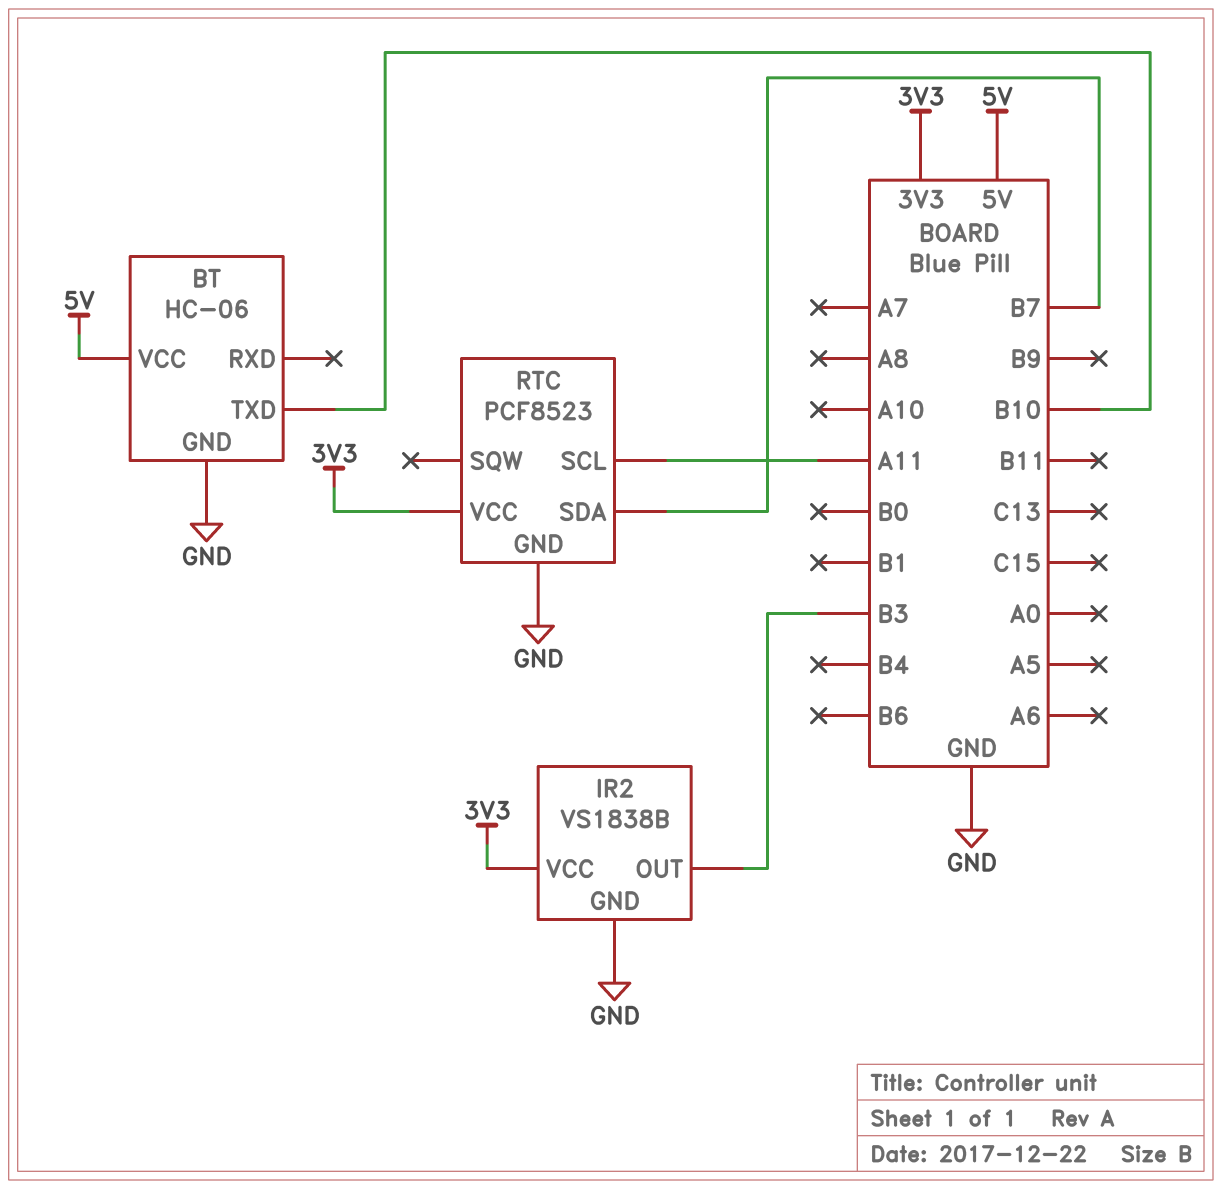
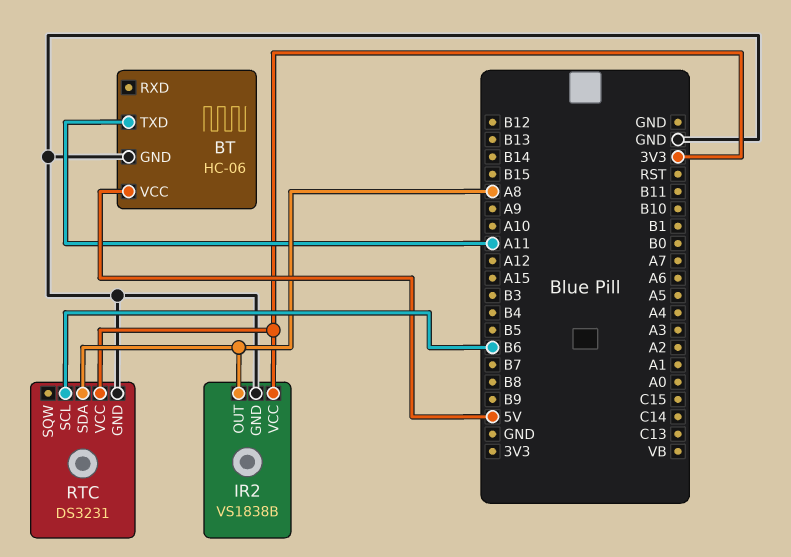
BT pin TXD: B10 -> A11
IR2 pin OUT: B3 -> A8
RTC: PCF8523 -> DS3231
RTC pin SCL: A11 -> B6
RTC pin SDA: B7 -> A8

